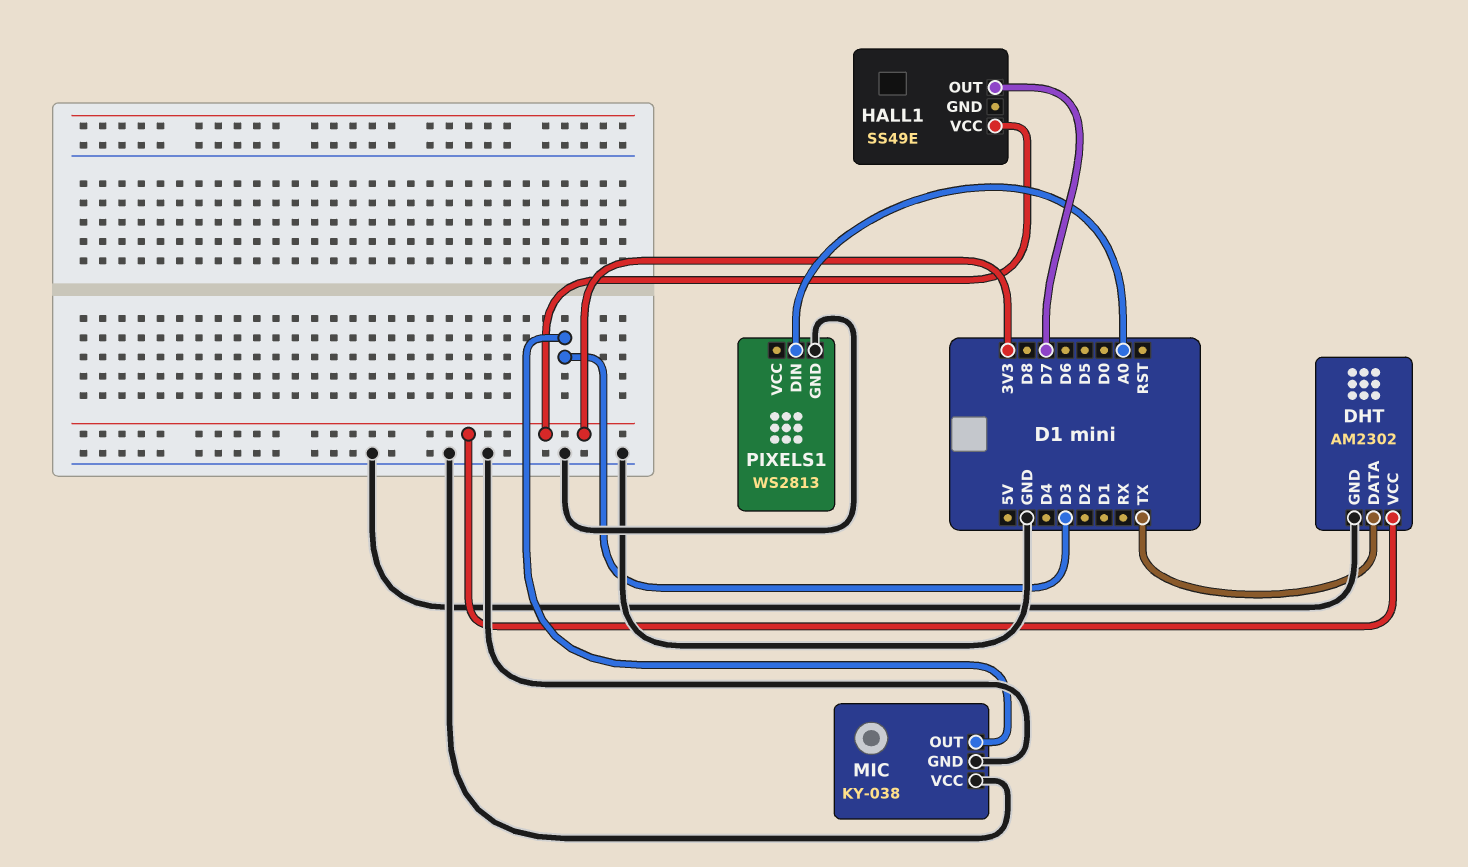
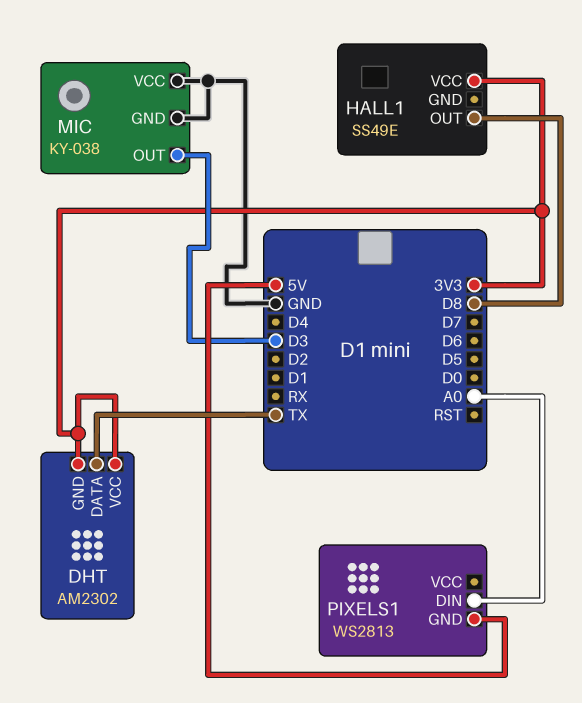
DHT pin GND: GND -> 3V3
HALL1 pin OUT: D7 -> D8
PIXELS1 pin GND: GND -> 5V

